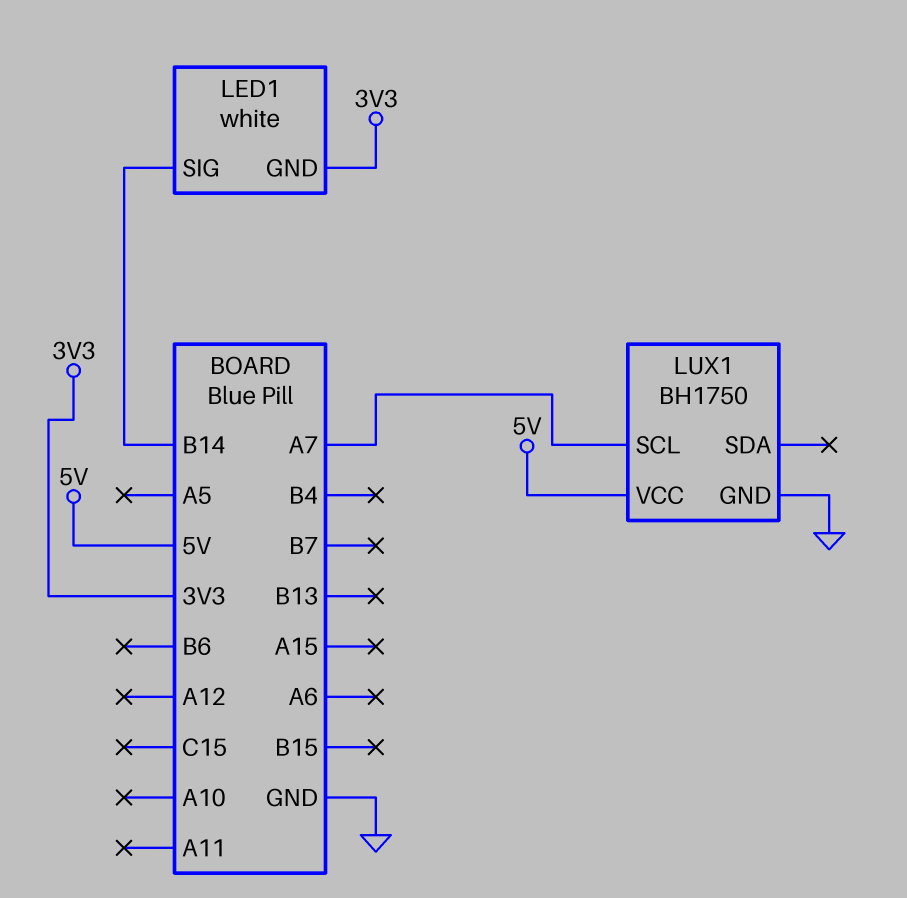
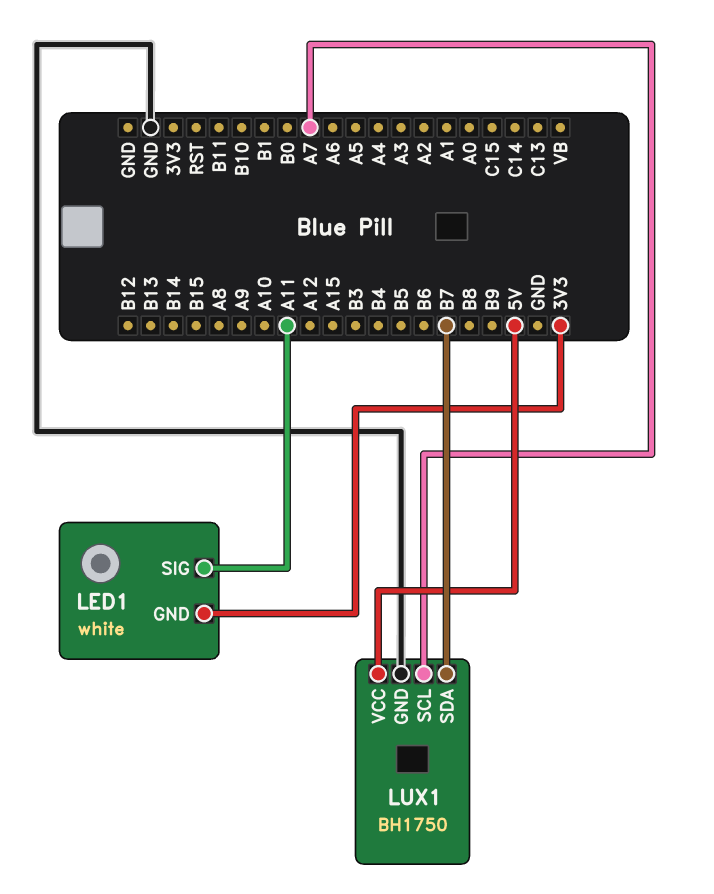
LED1 pin SIG: B14 -> A11
LUX1 pin SDA: none -> B7

